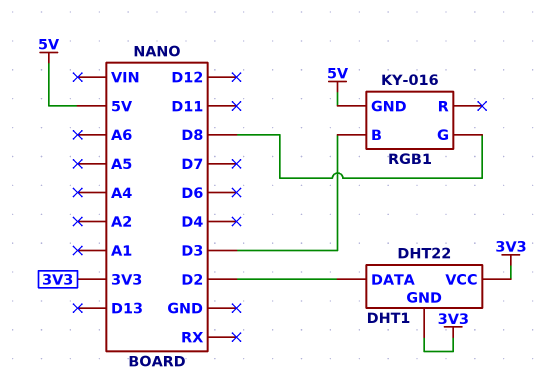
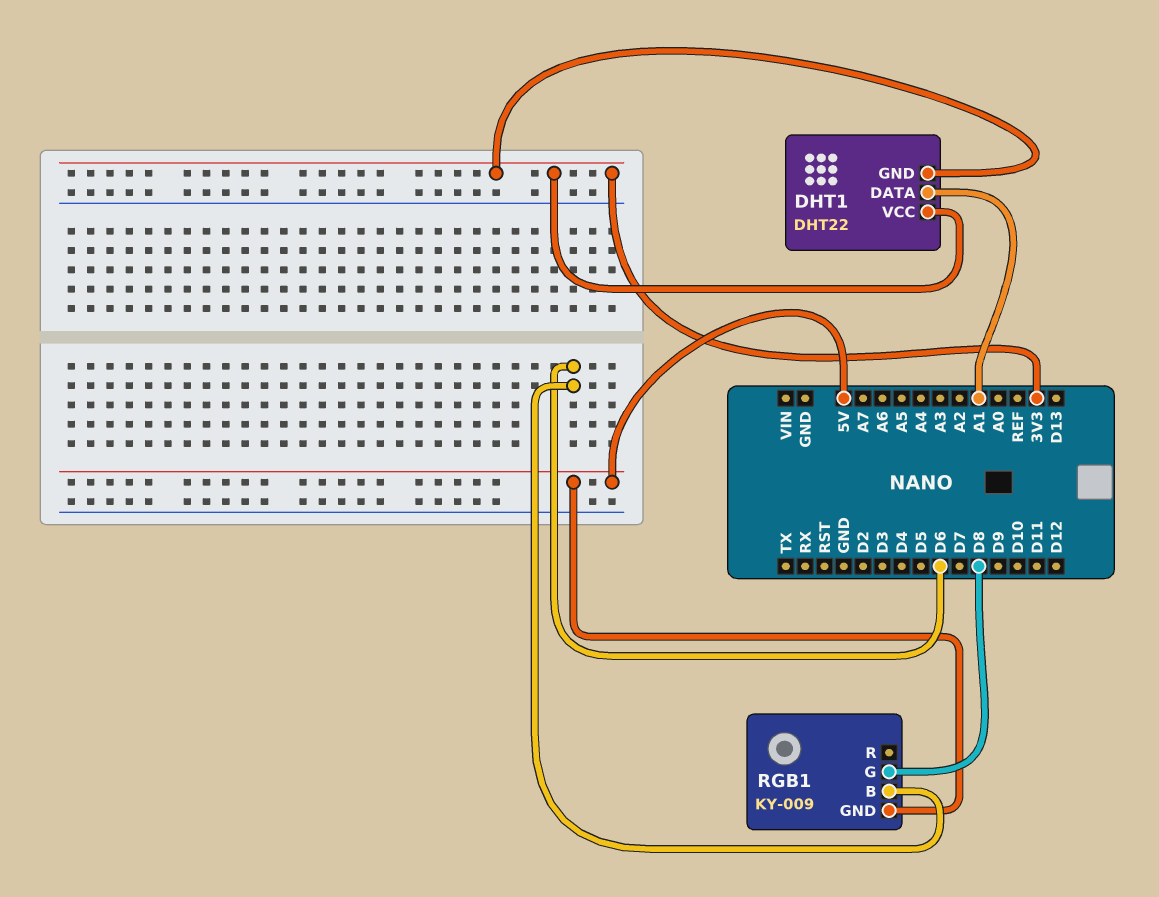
DHT1 pin DATA: D2 -> A1
RGB1: KY-016 -> KY-009
RGB1 pin B: D3 -> D6

